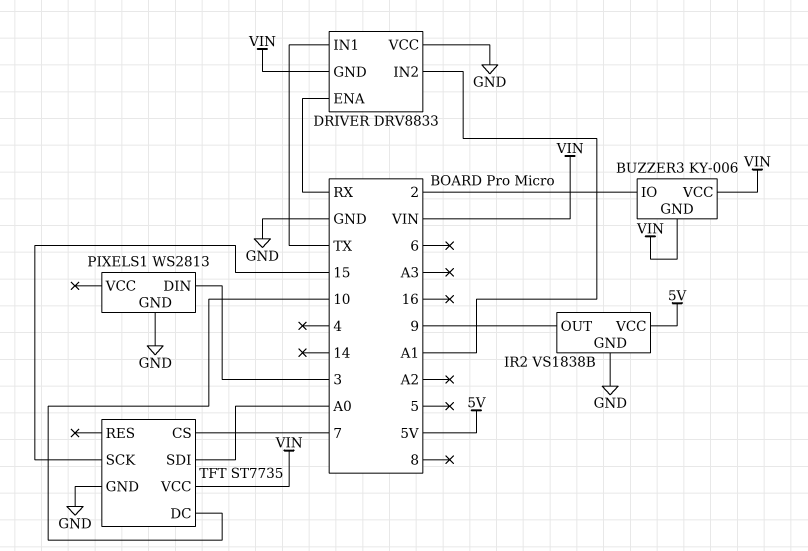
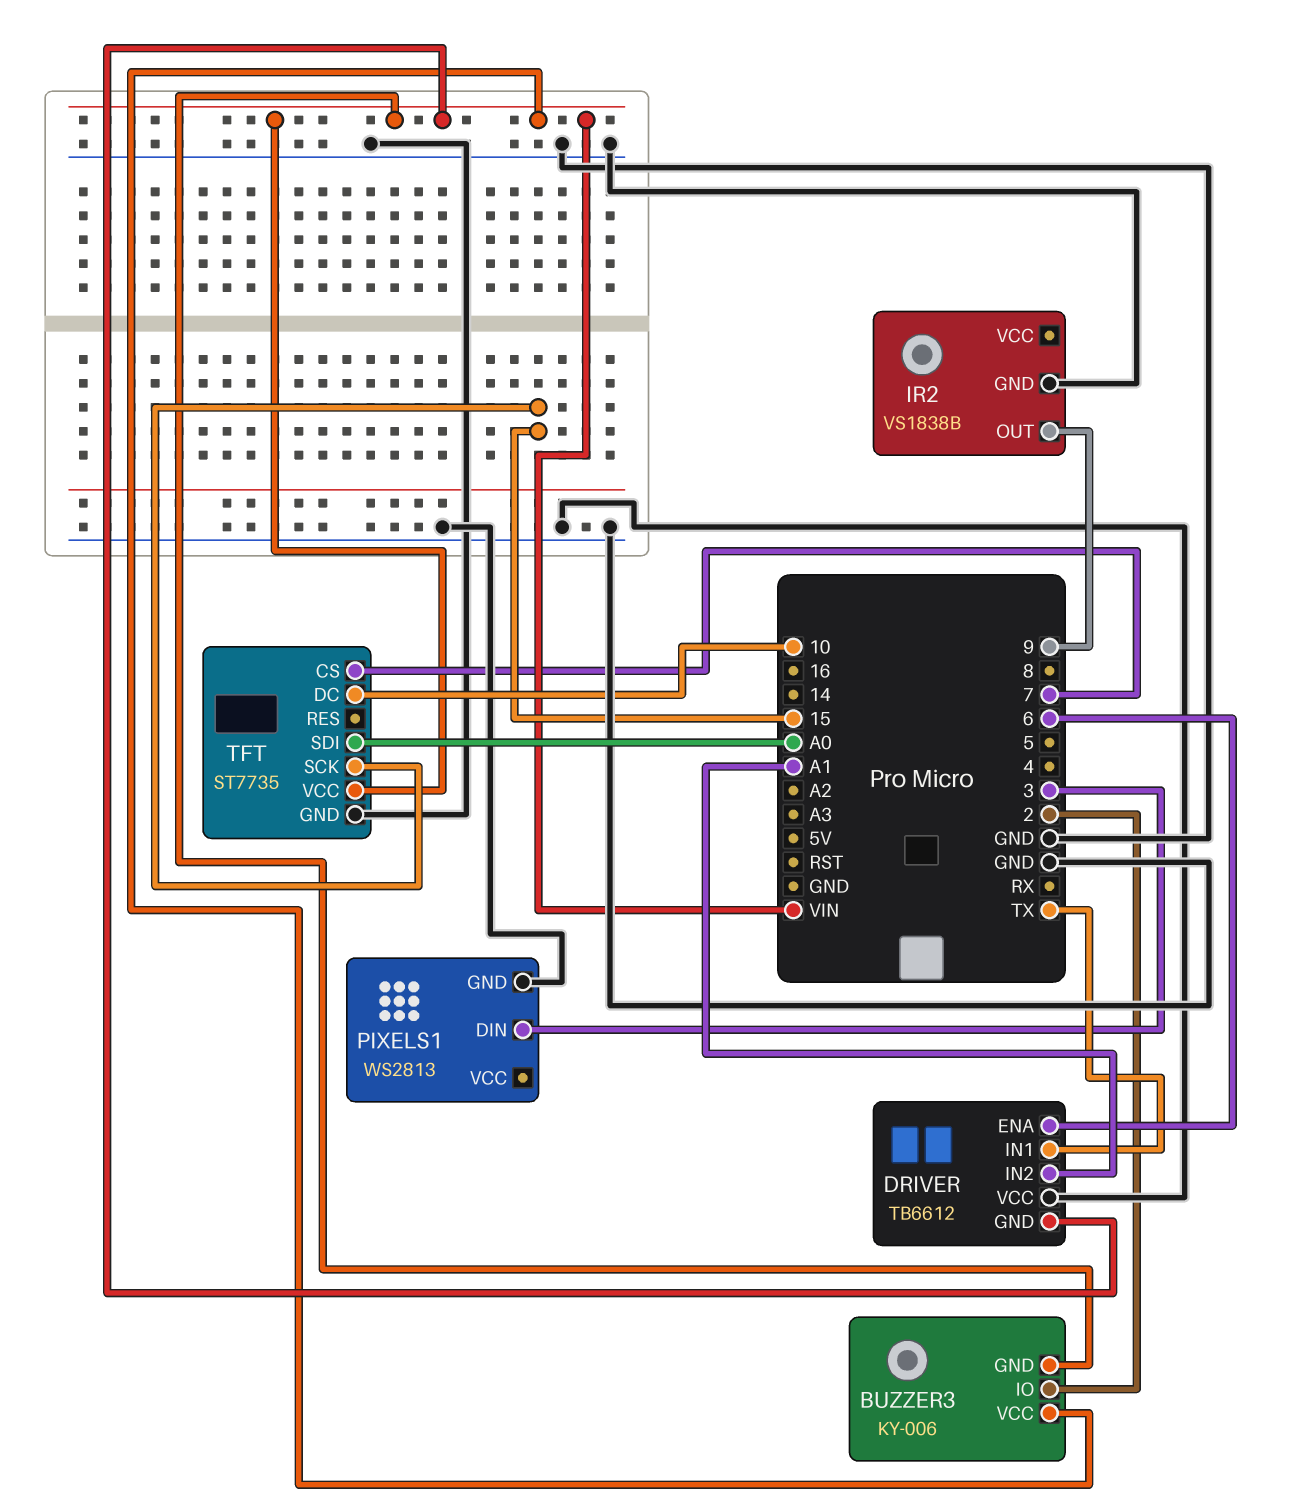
DRIVER: DRV8833 -> TB6612
DRIVER pin ENA: RX -> 6
IR2 pin VCC: 5V -> none

